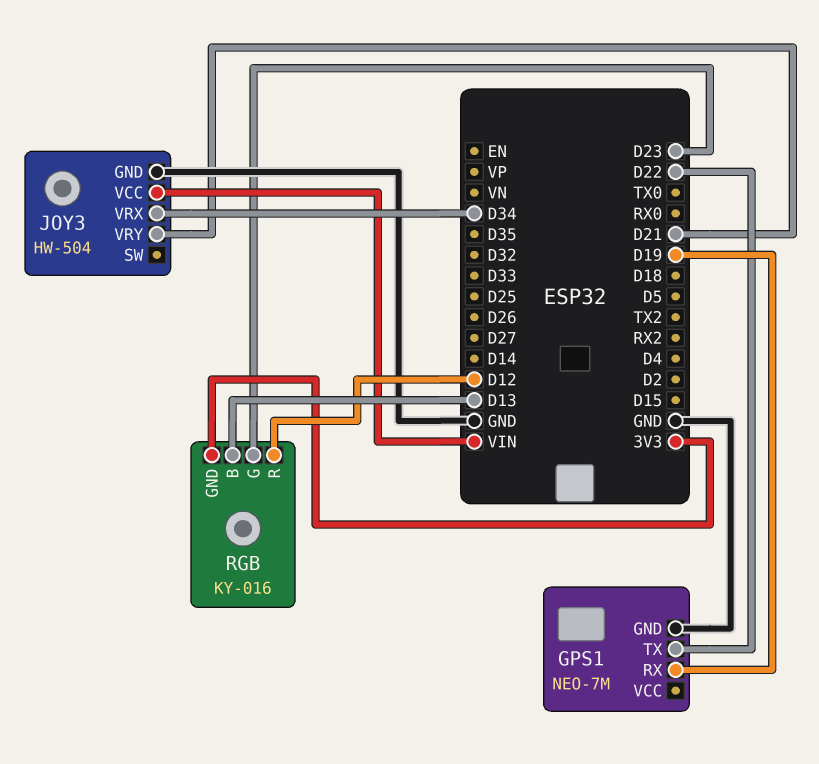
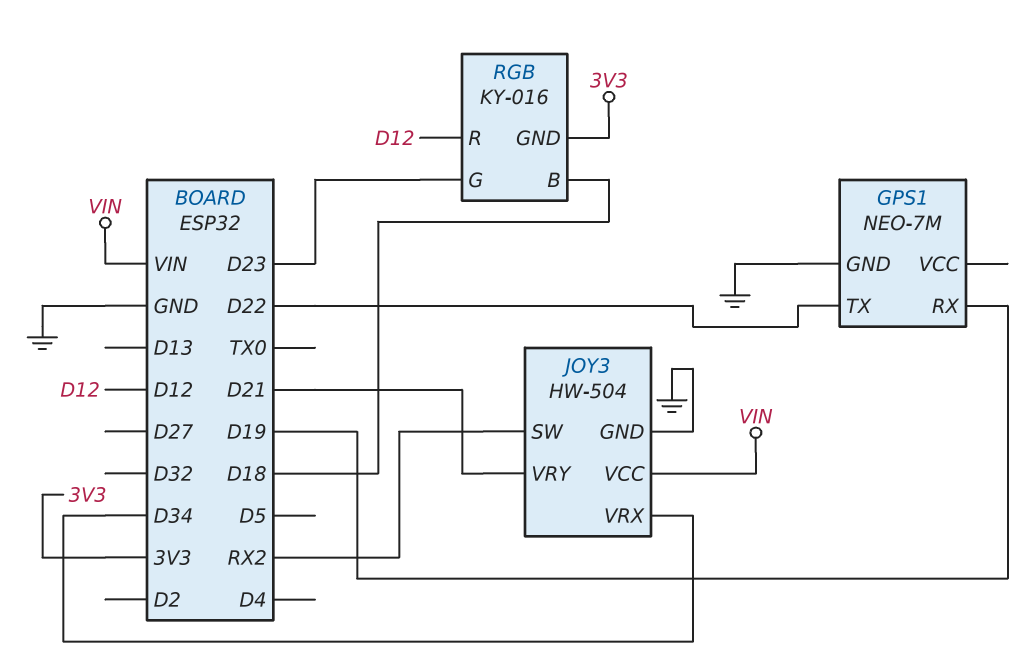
JOY3 pin SW: none -> RX2
RGB pin B: D13 -> D18

